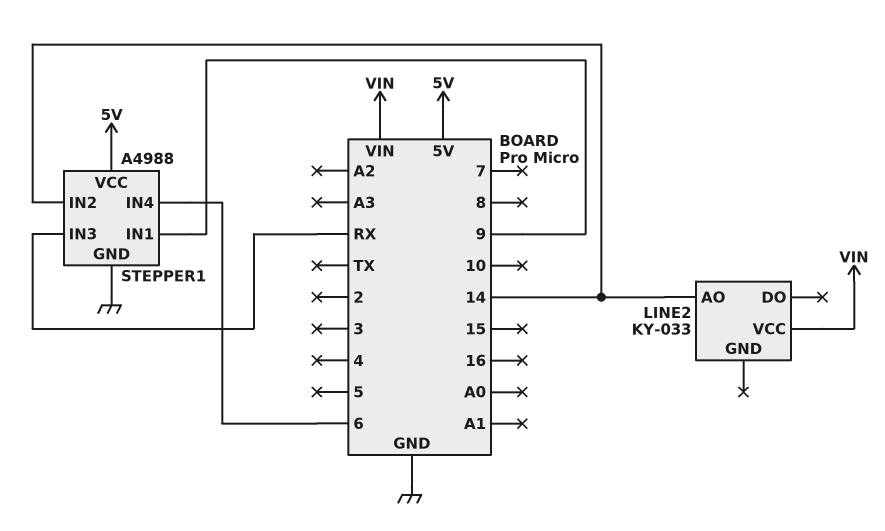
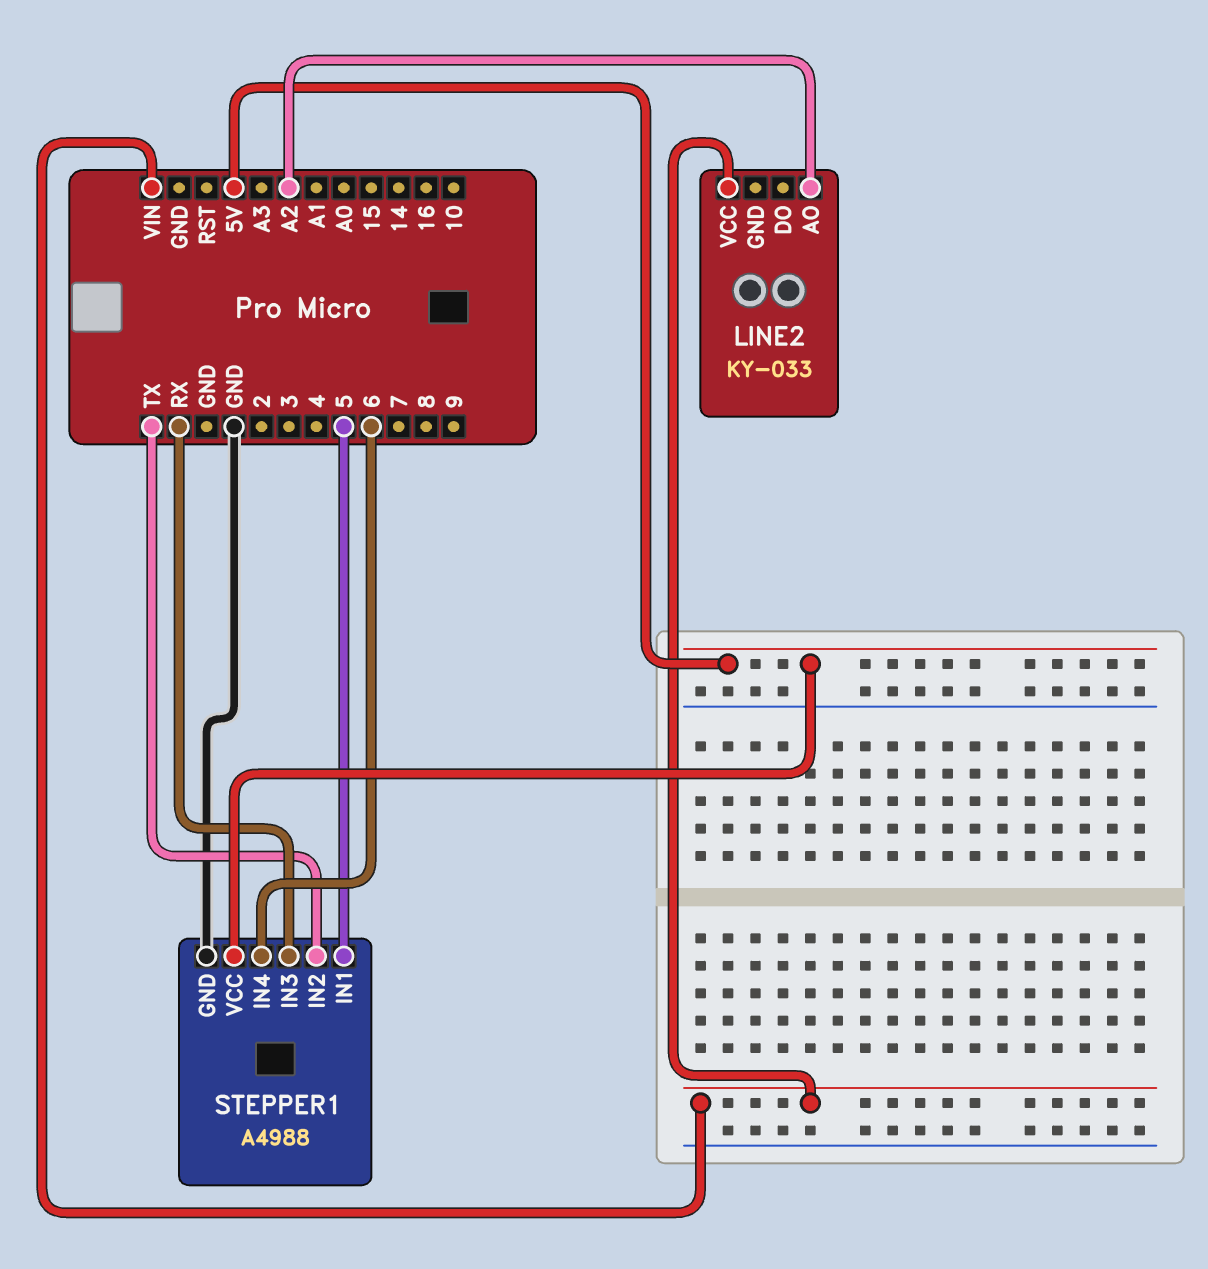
LINE2 pin AO: 14 -> A2
STEPPER1 pin IN1: 9 -> 5
STEPPER1 pin IN2: 14 -> TX

